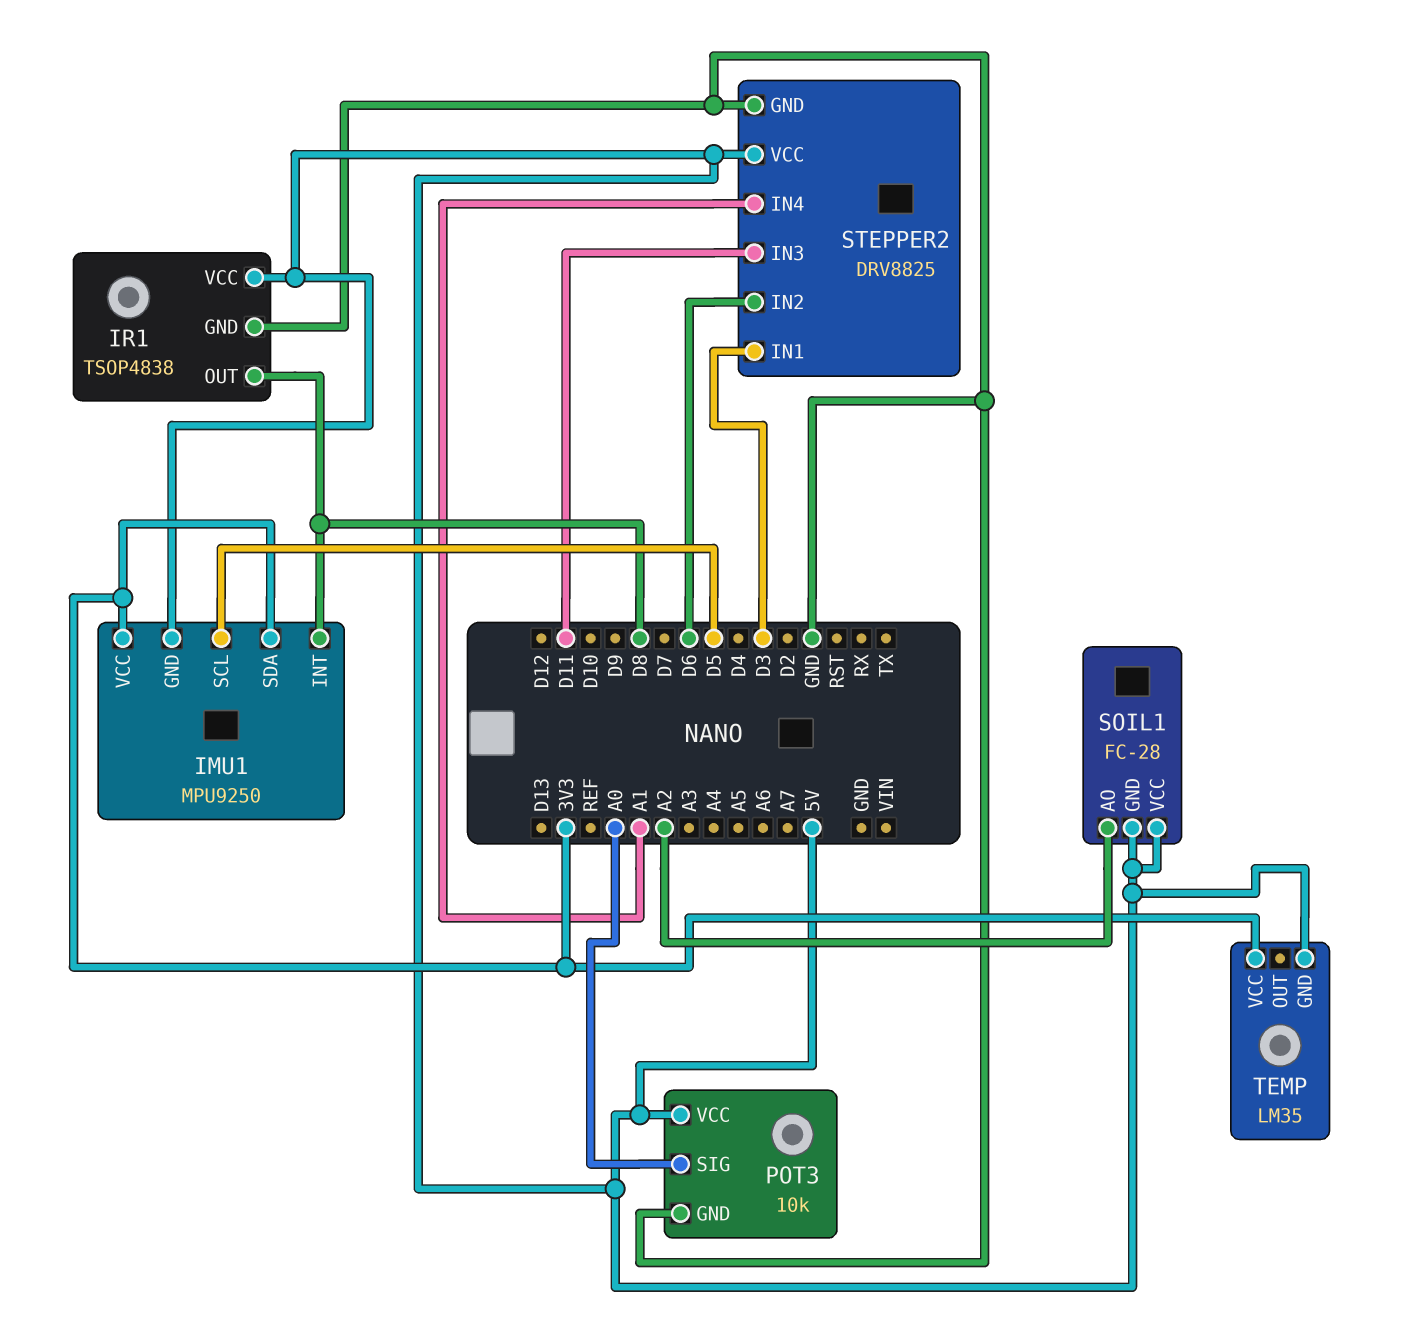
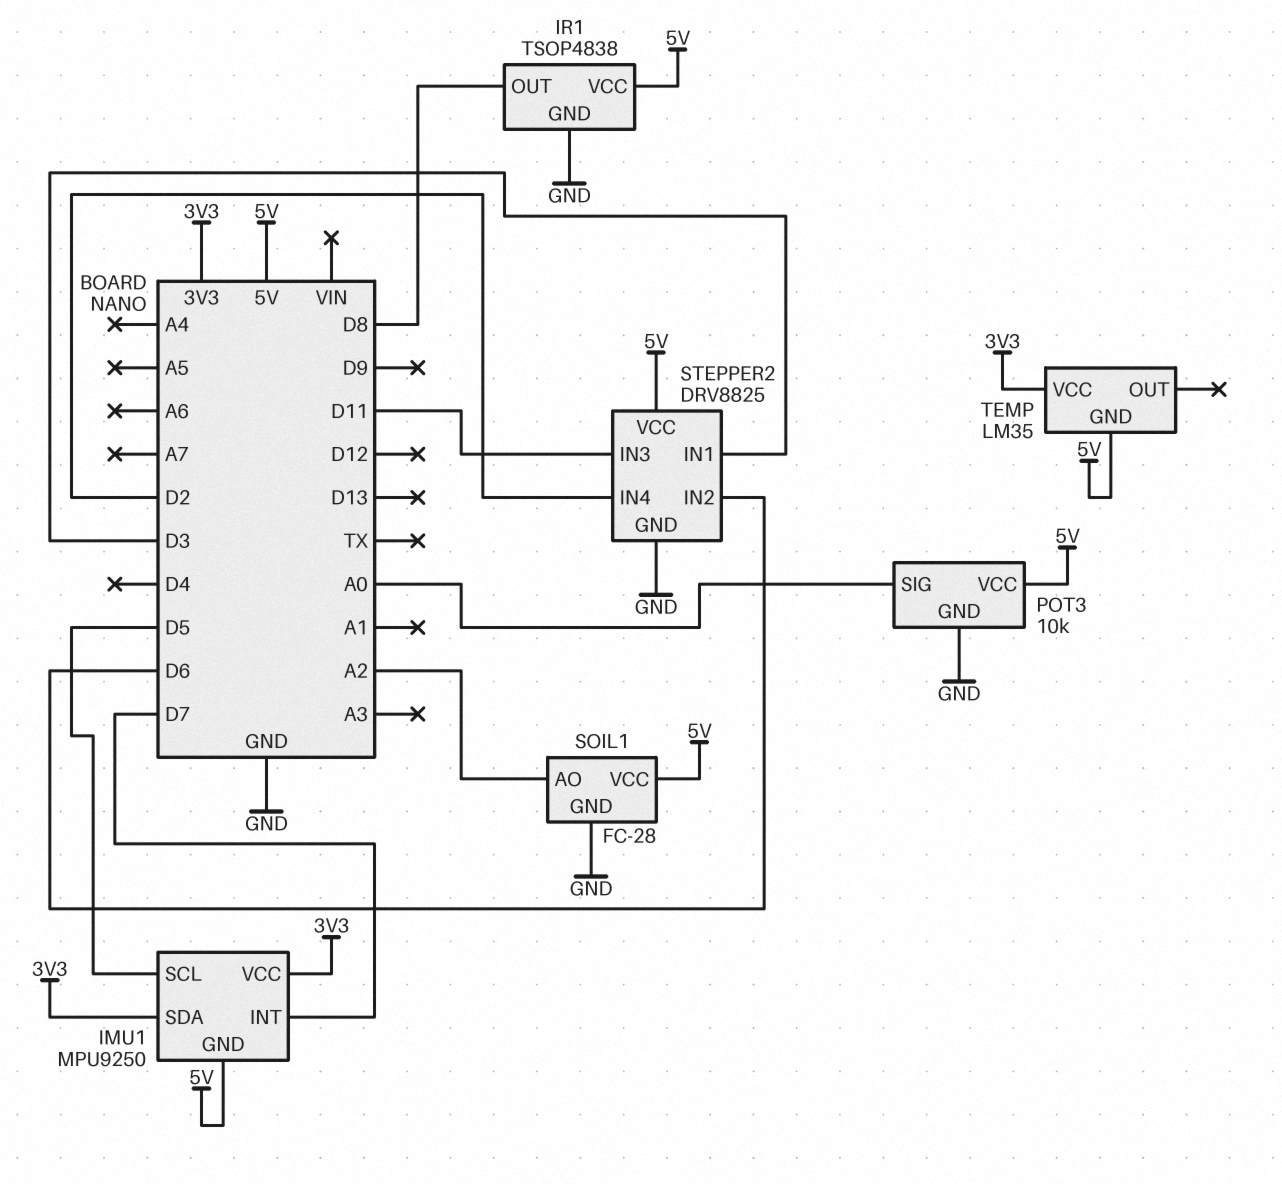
IMU1 pin INT: D8 -> D7
SOIL1 pin GND: 5V -> GND
STEPPER2 pin IN4: A1 -> D2

